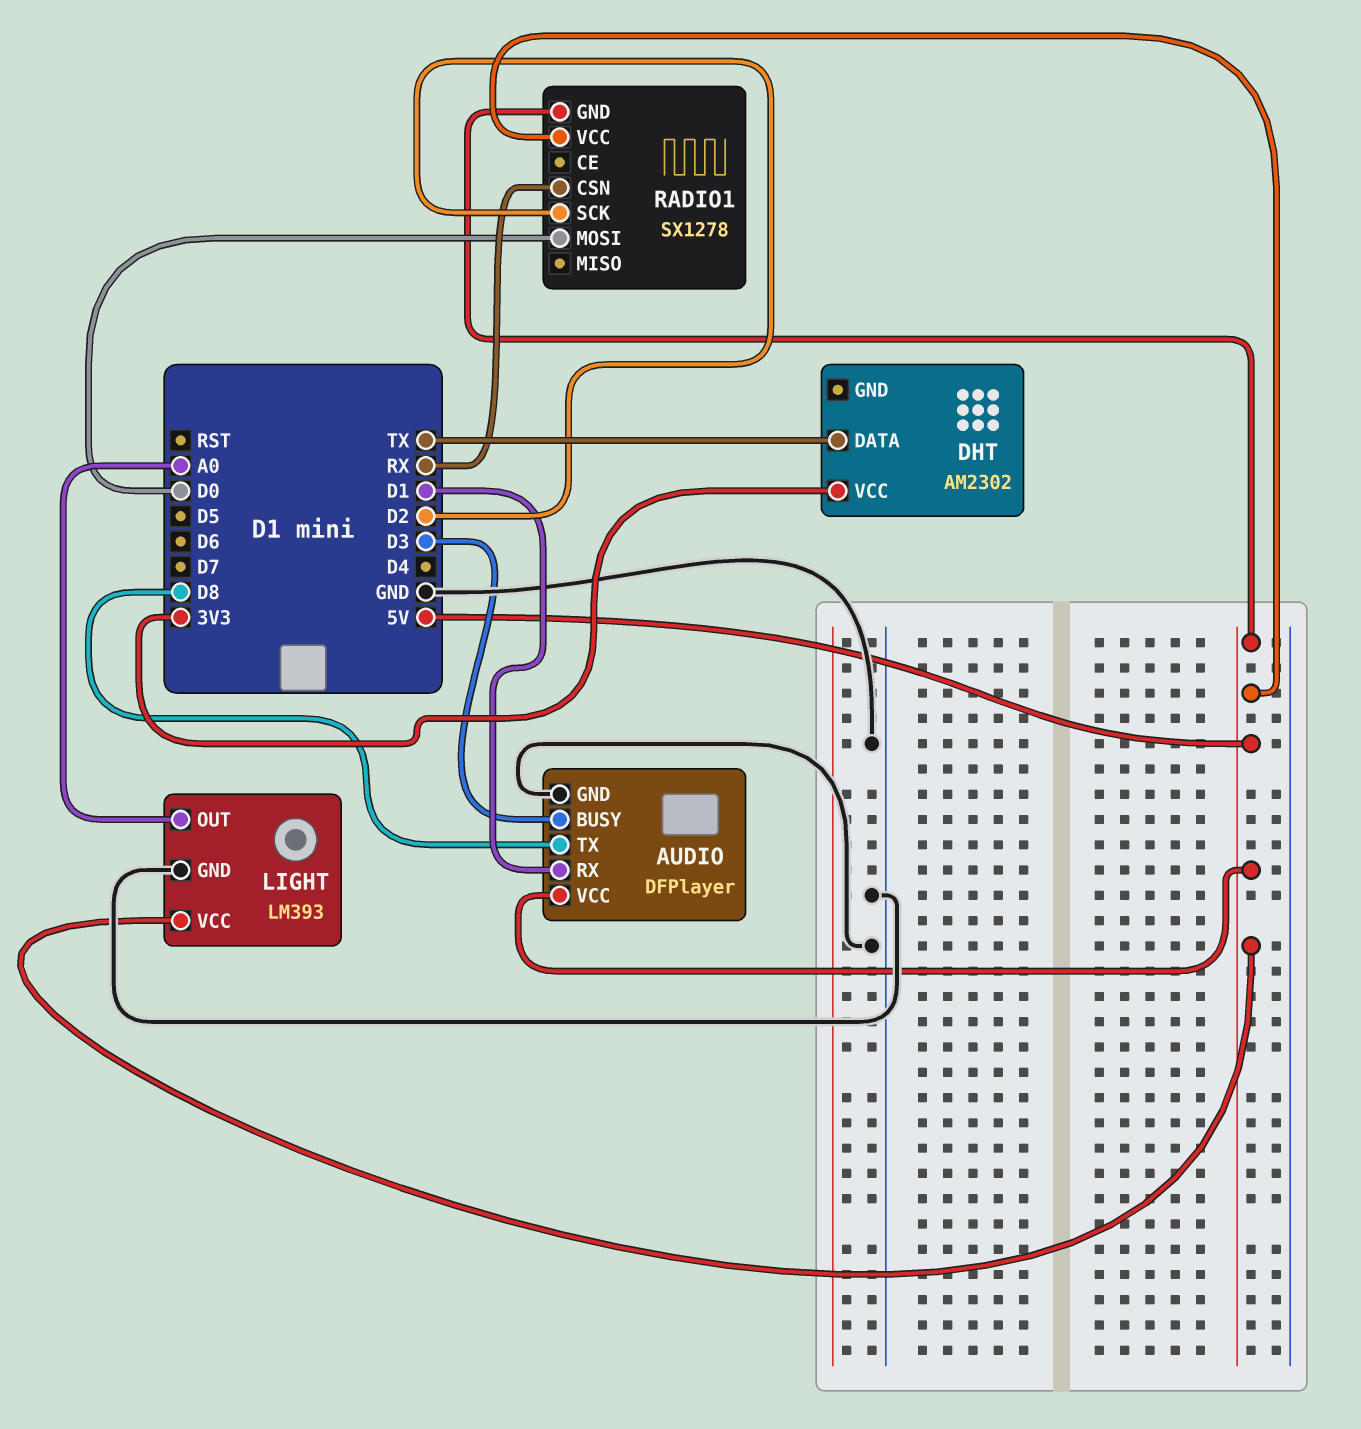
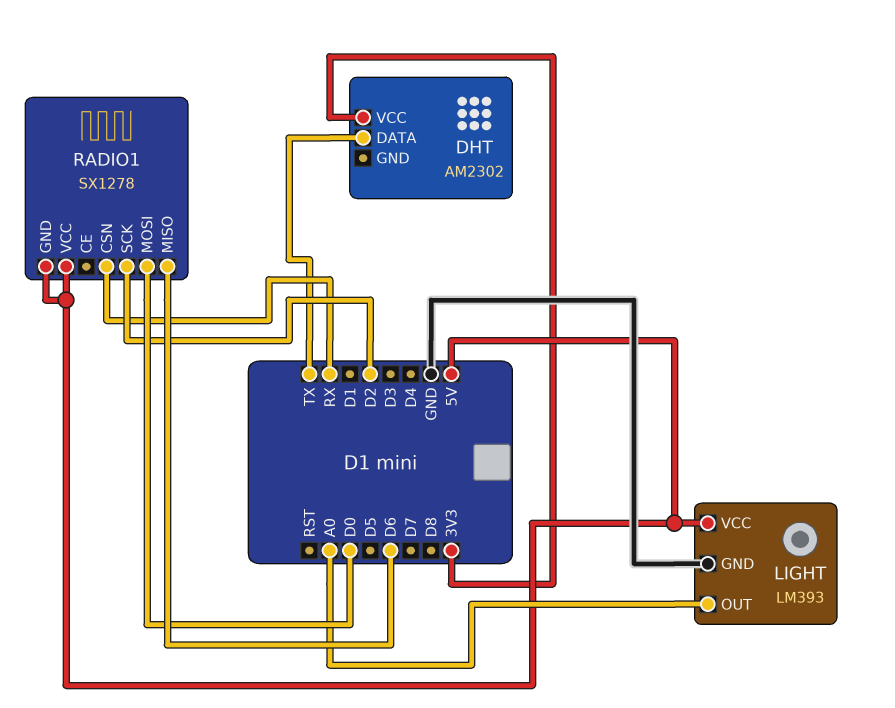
AUDIO: DFPlayer -> none
AUDIO pin BUSY: D3 -> none
AUDIO pin GND: GND -> none
AUDIO pin RX: D1 -> none
AUDIO pin TX: D8 -> none
AUDIO pin VCC: 5V -> none
RADIO1 pin MISO: none -> D6

